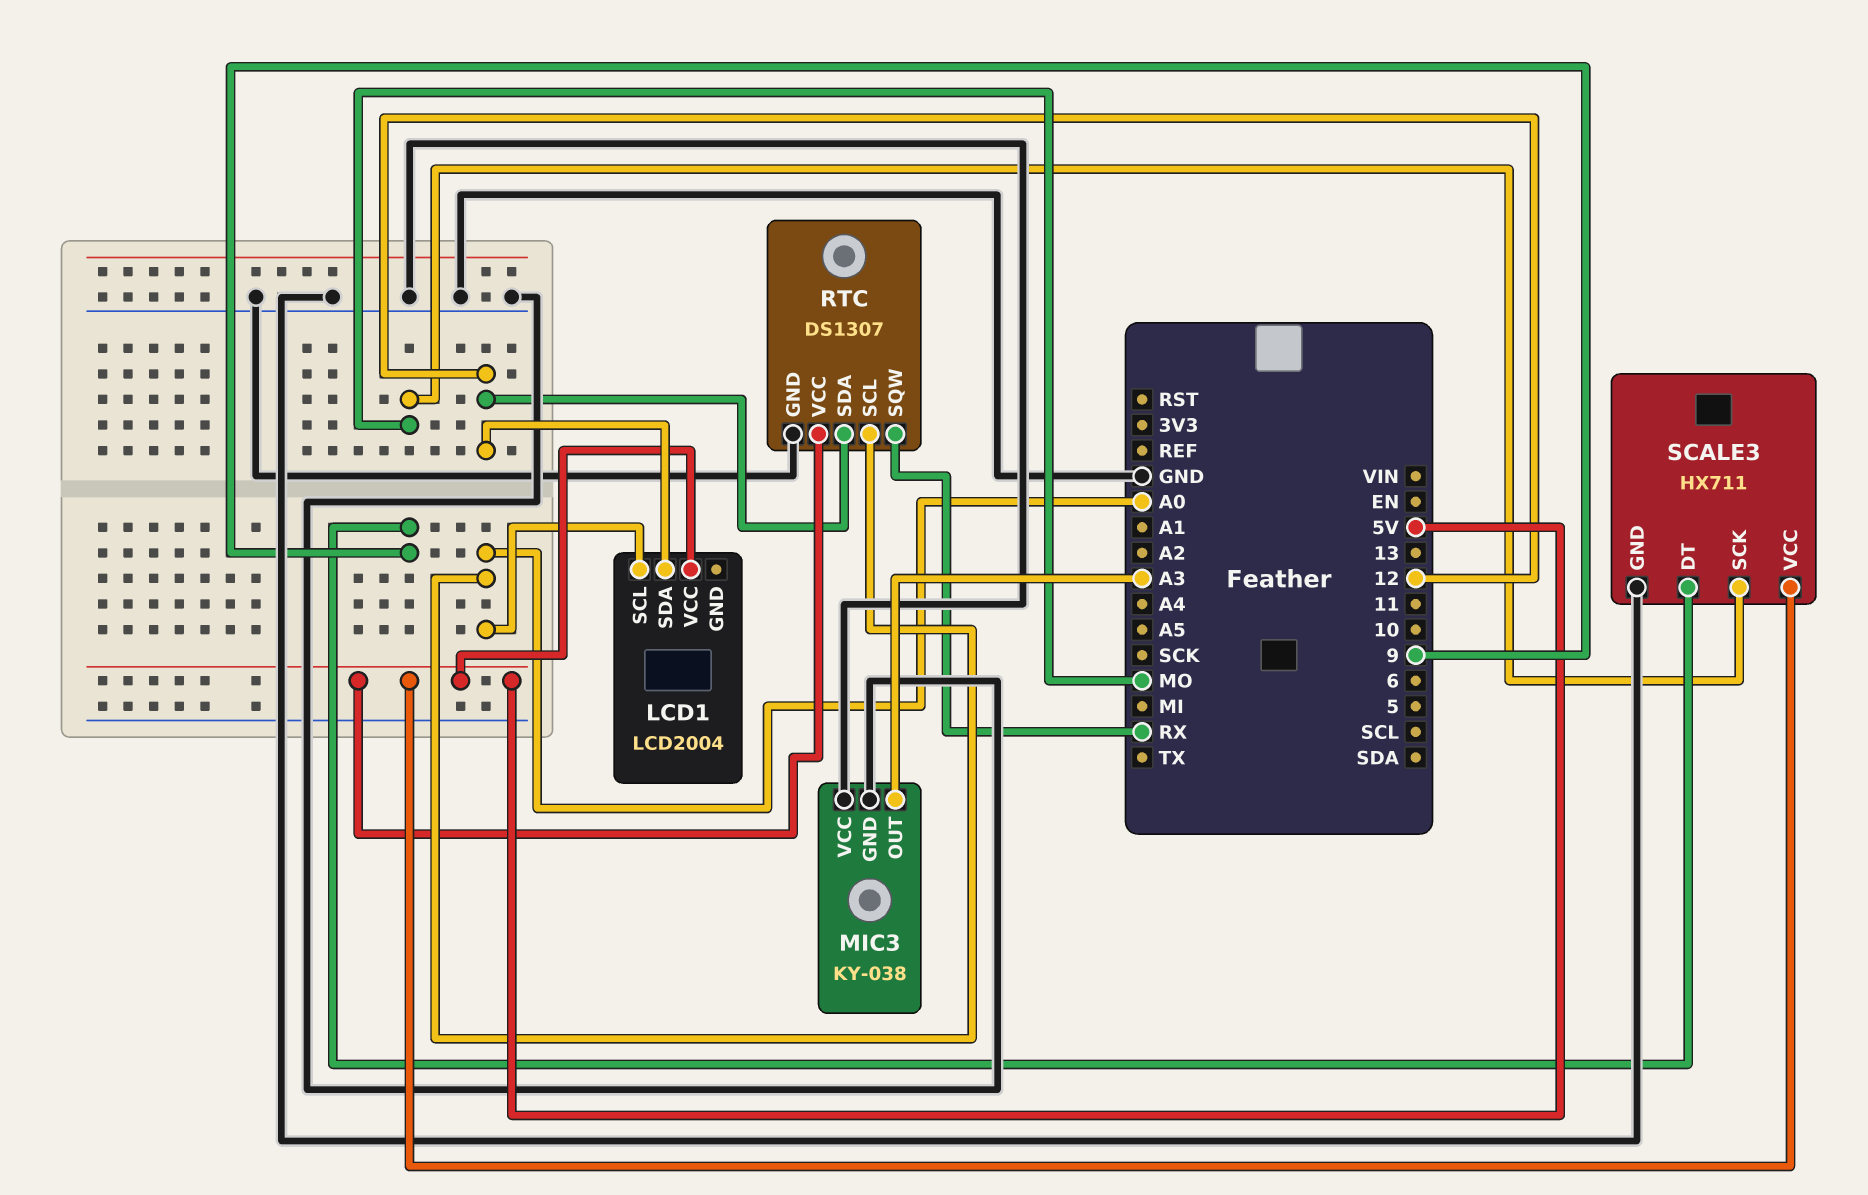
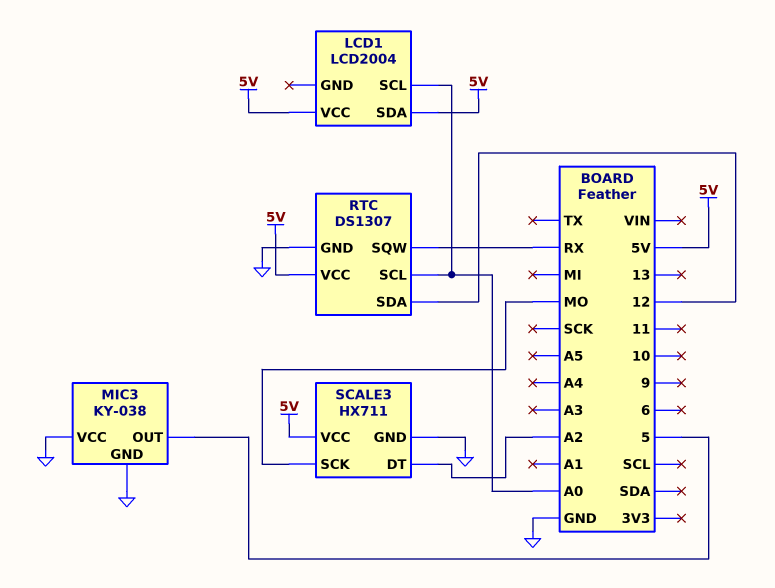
LCD1 pin SDA: 12 -> 5V
MIC3 pin OUT: A3 -> 5
SCALE3 pin DT: 9 -> A2

